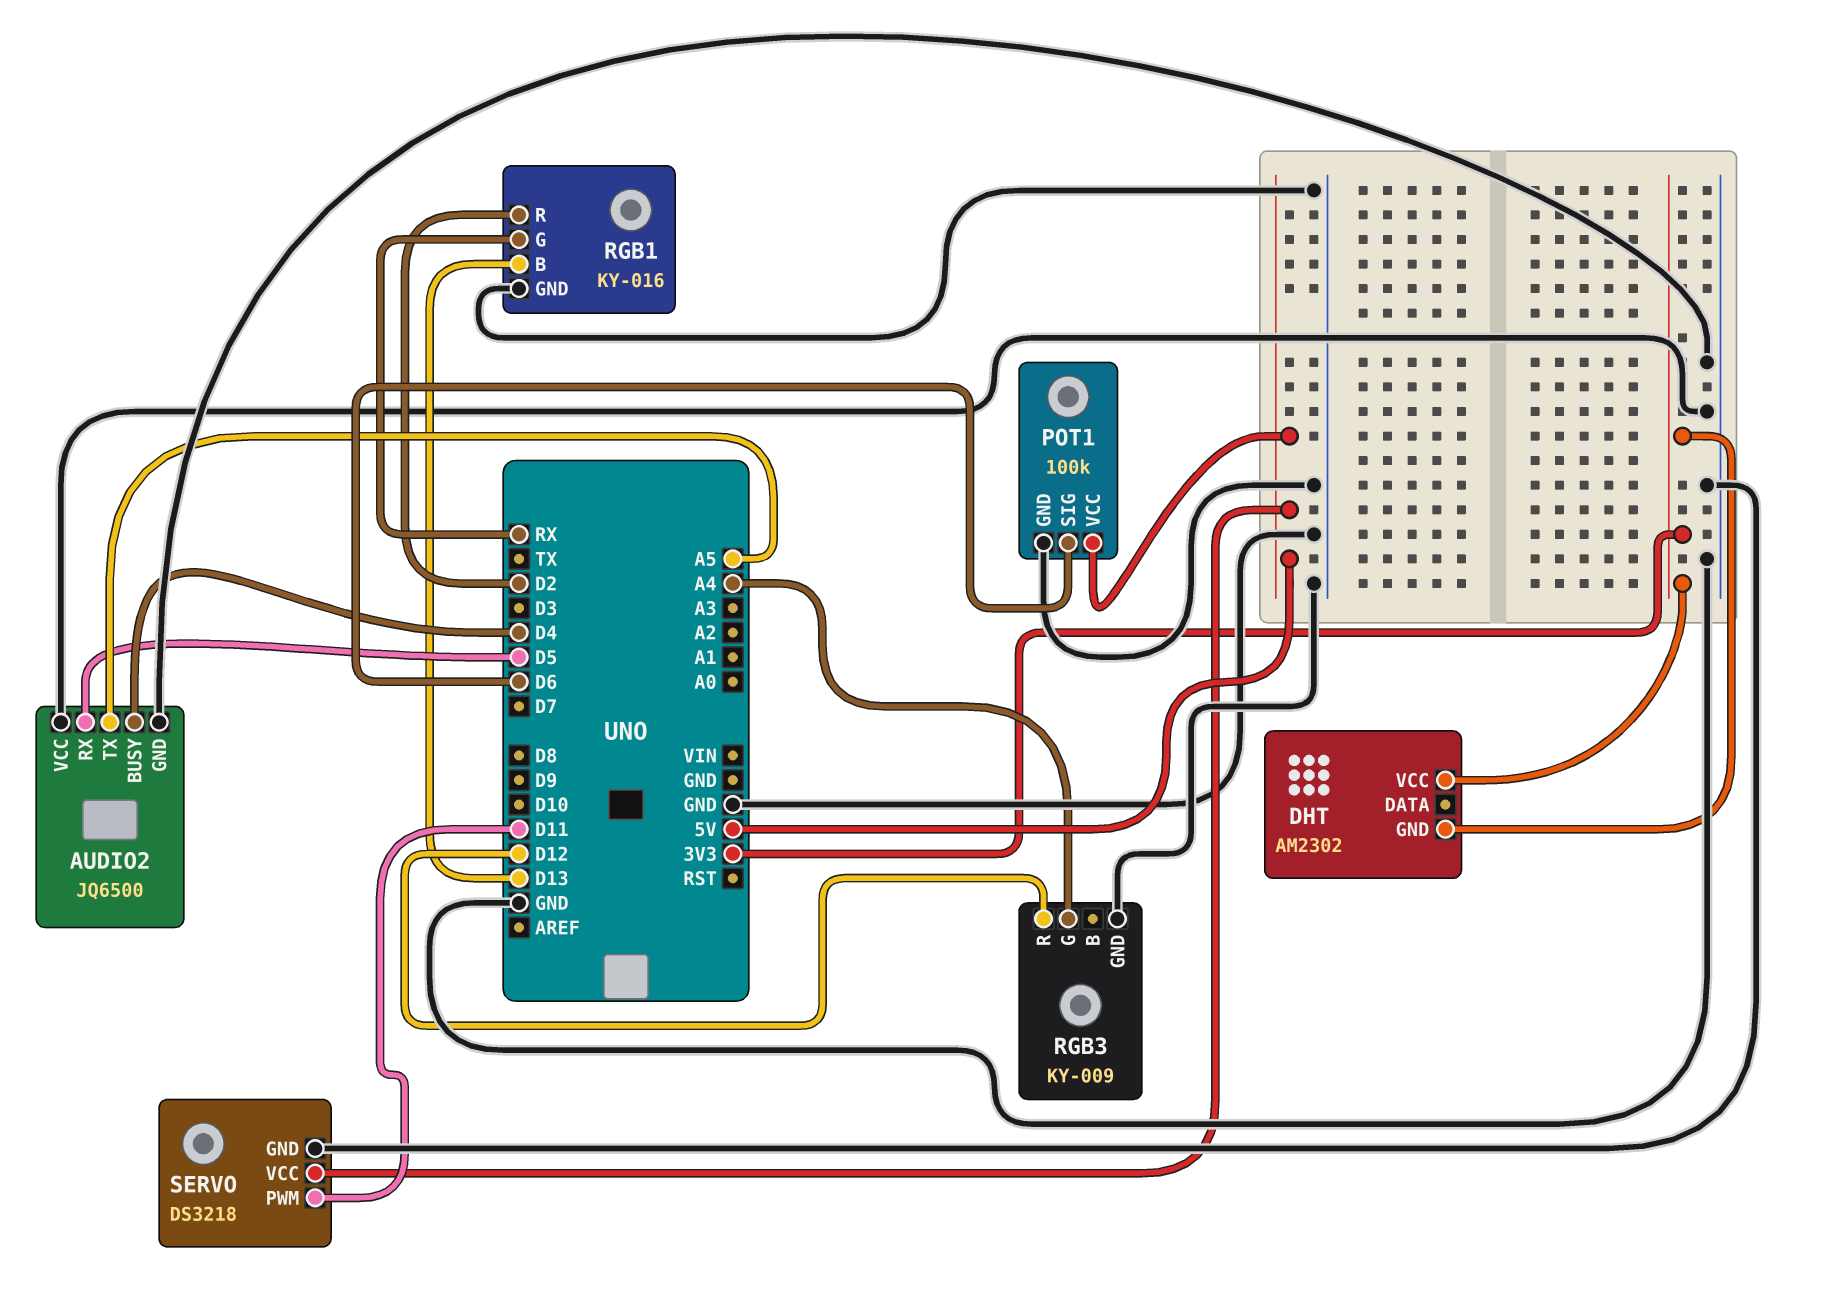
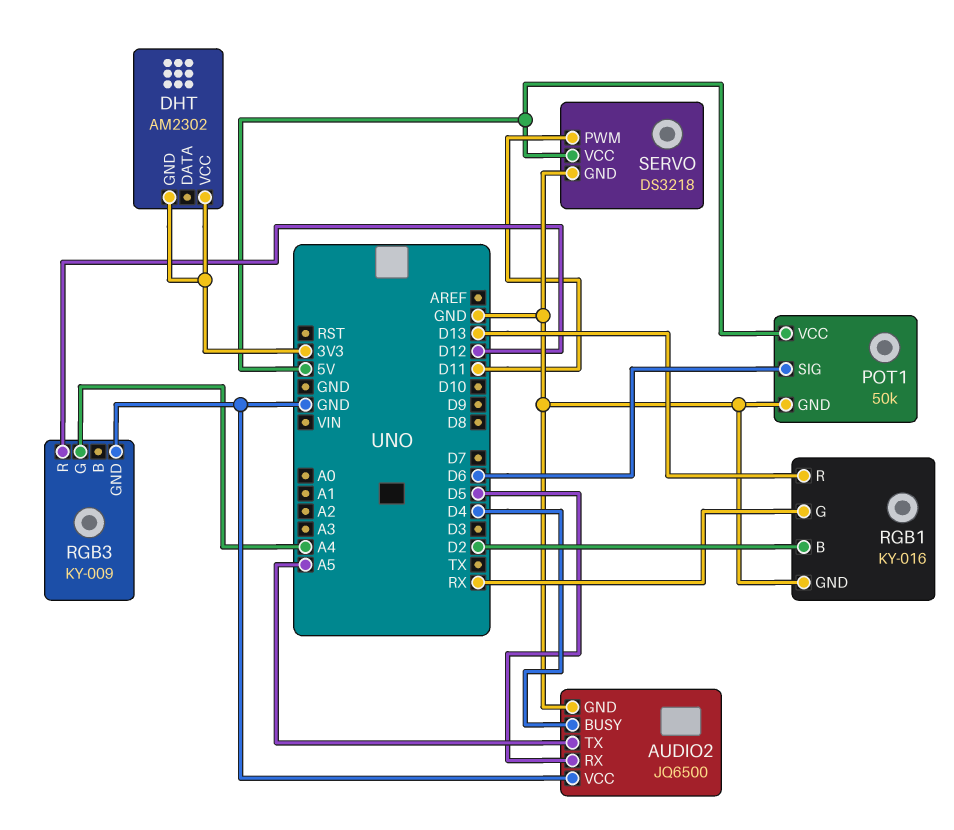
POT1: 100k -> 50k
RGB1 pin B: D13 -> D2
RGB1 pin R: D2 -> D13

